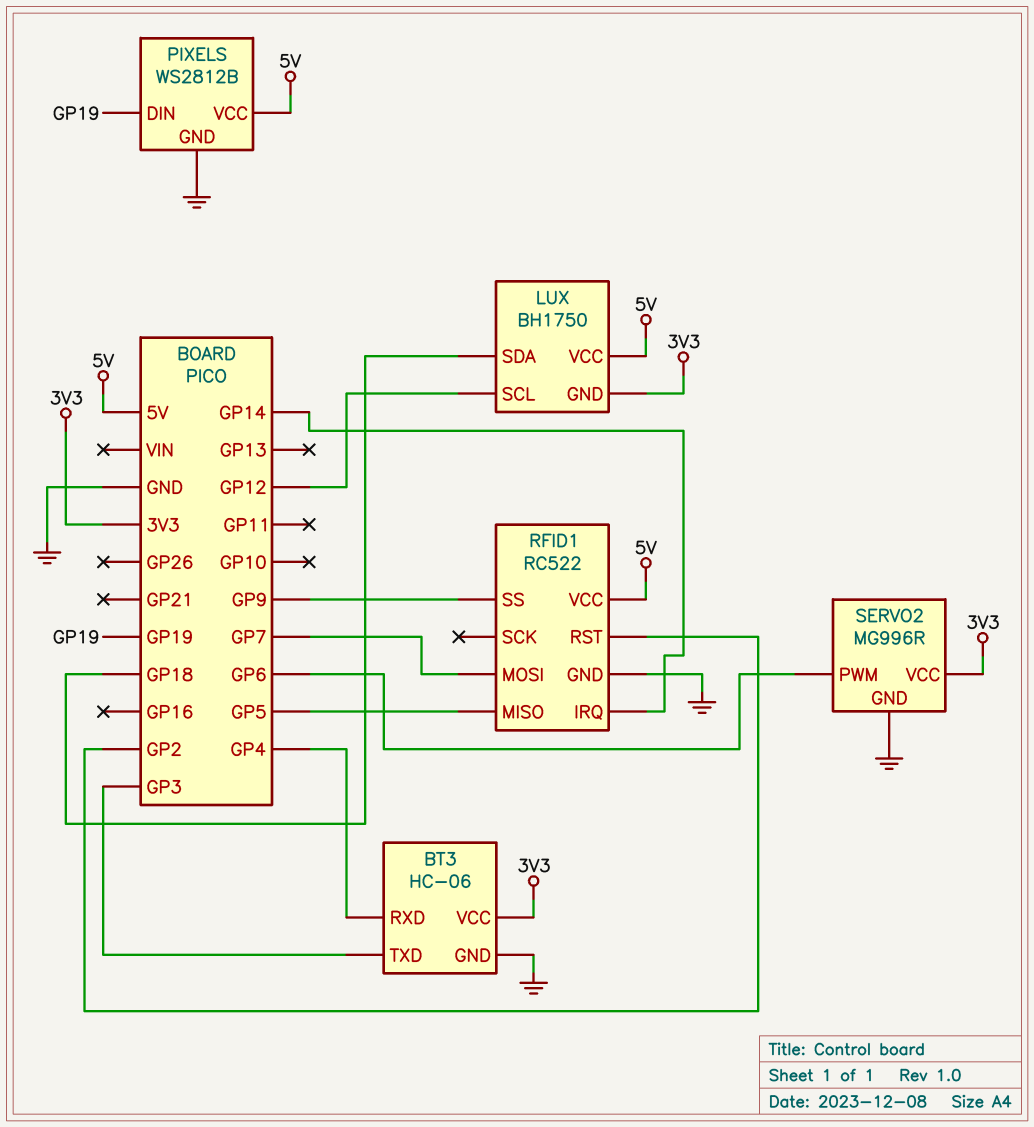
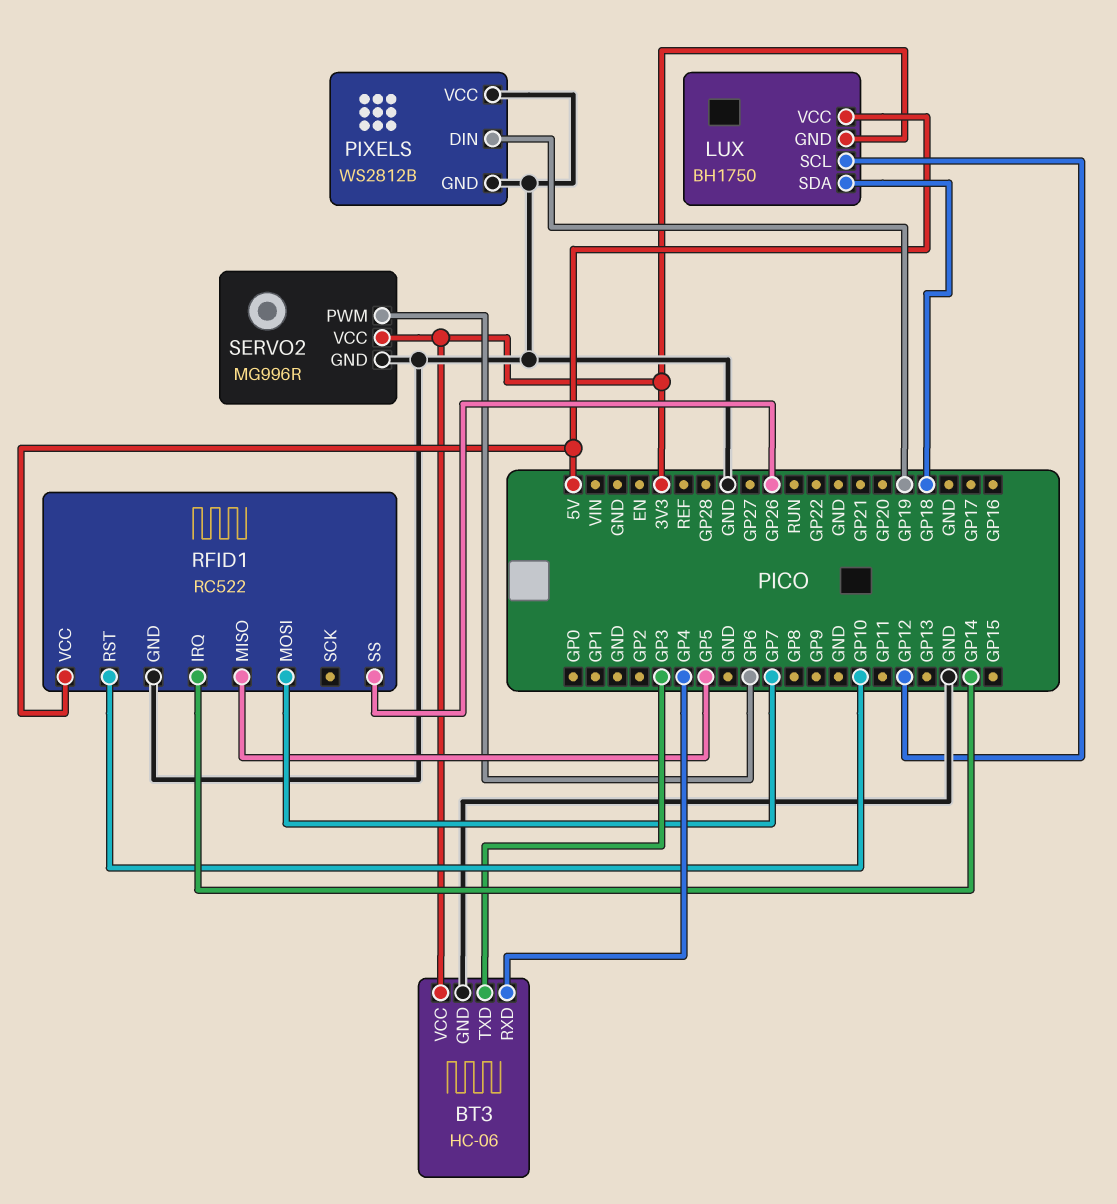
PIXELS pin VCC: 5V -> GND
RFID1 pin RST: GP2 -> GP10
RFID1 pin SS: GP9 -> GP26

